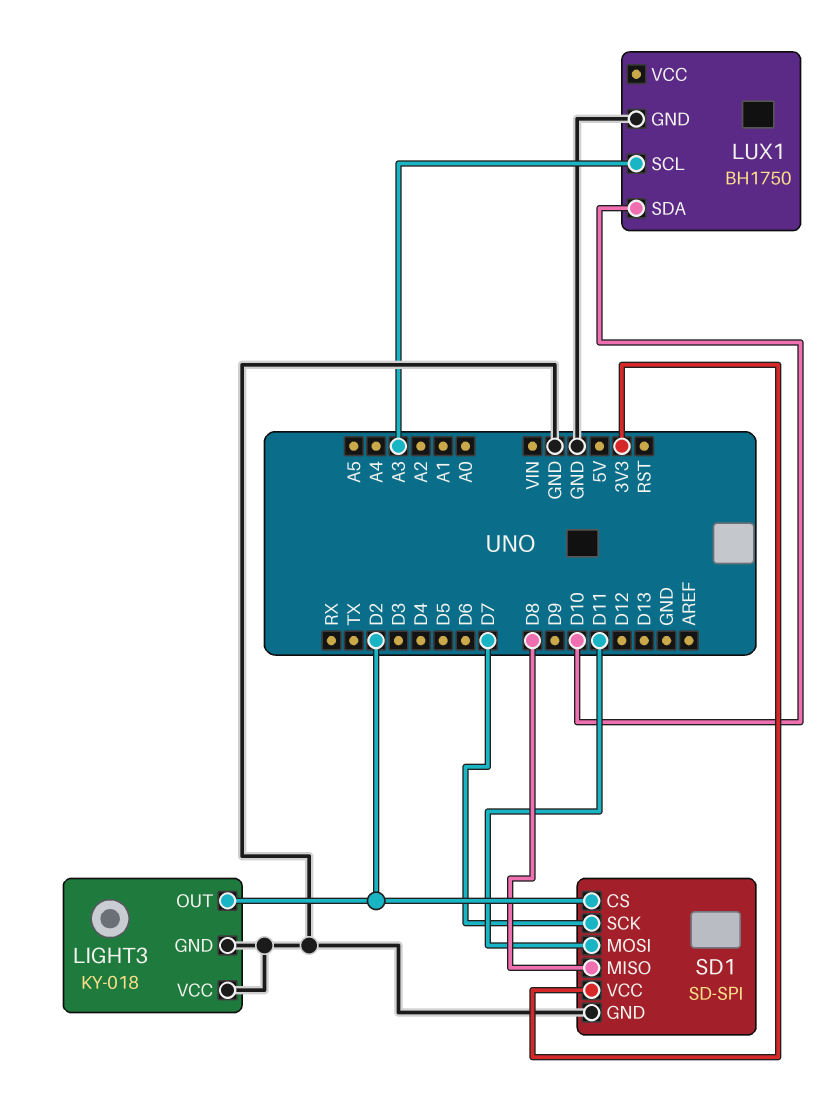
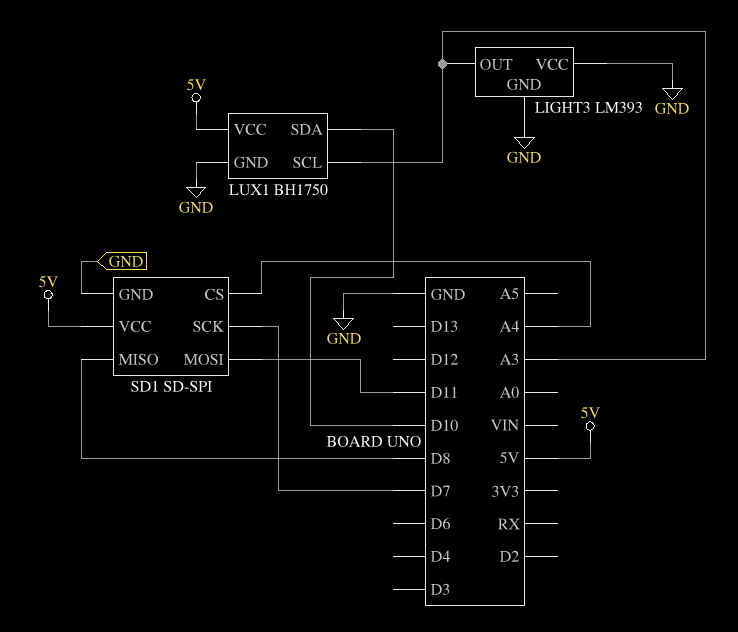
LIGHT3: KY-018 -> LM393
LIGHT3 pin OUT: D2 -> A3
LUX1 pin VCC: none -> 5V
SD1 pin CS: D2 -> A4
SD1 pin VCC: 3V3 -> 5V

